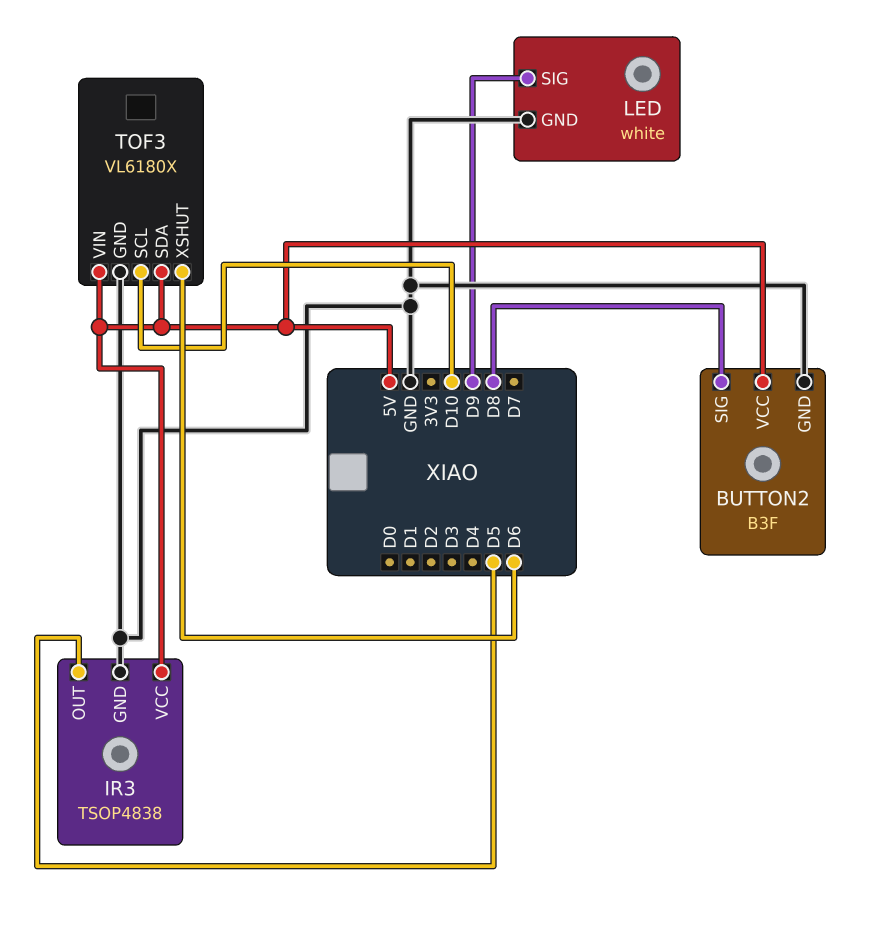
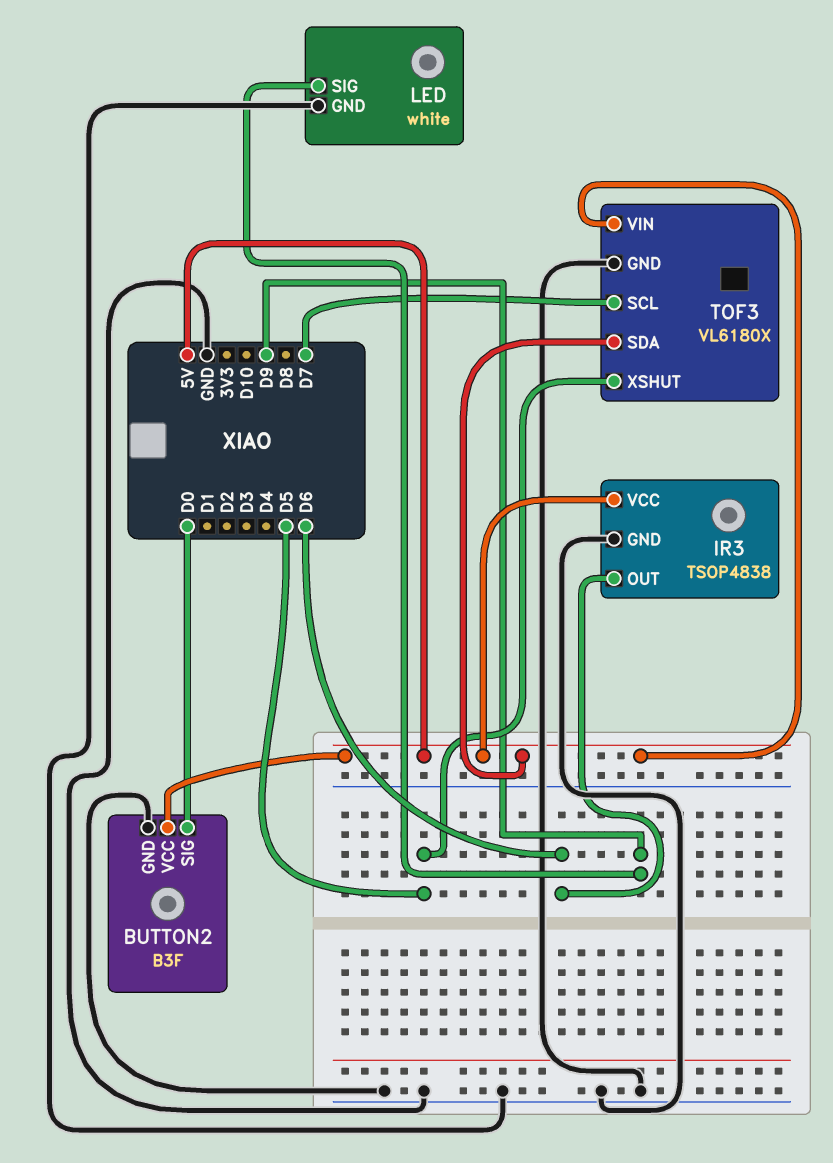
BUTTON2 pin SIG: D8 -> D0
IR3 pin OUT: D5 -> D6
TOF3 pin SCL: D10 -> D7
TOF3 pin XSHUT: D6 -> D5

